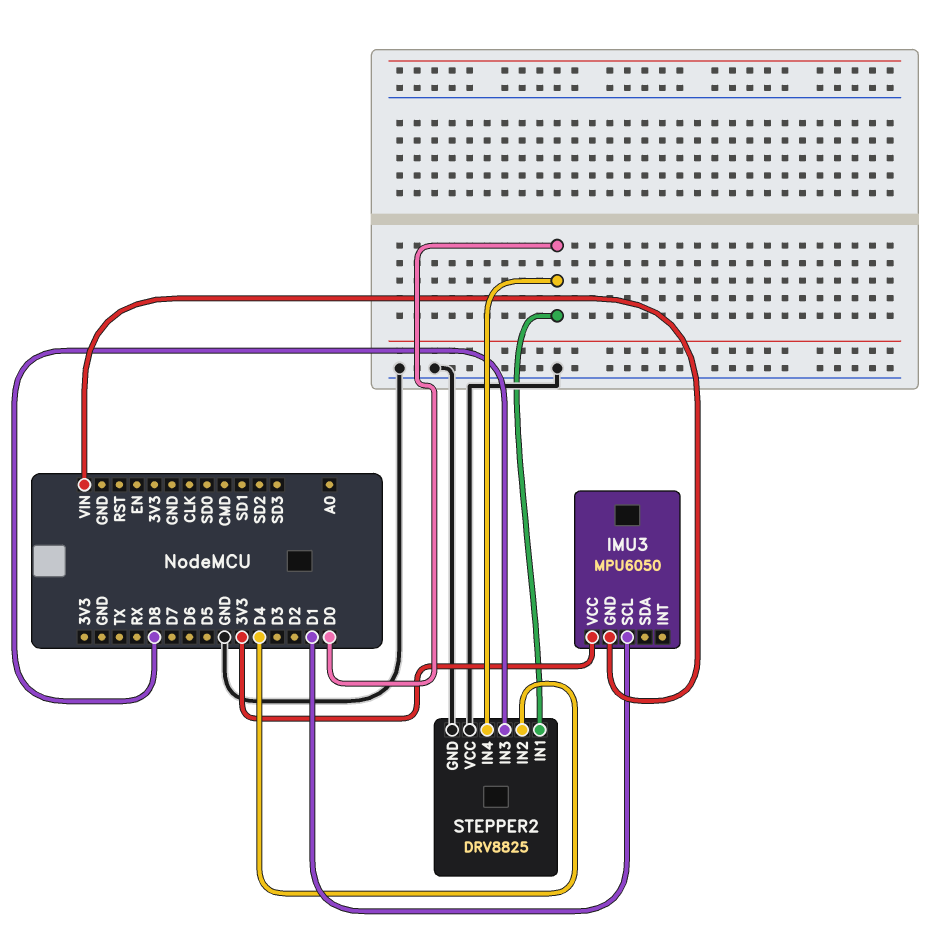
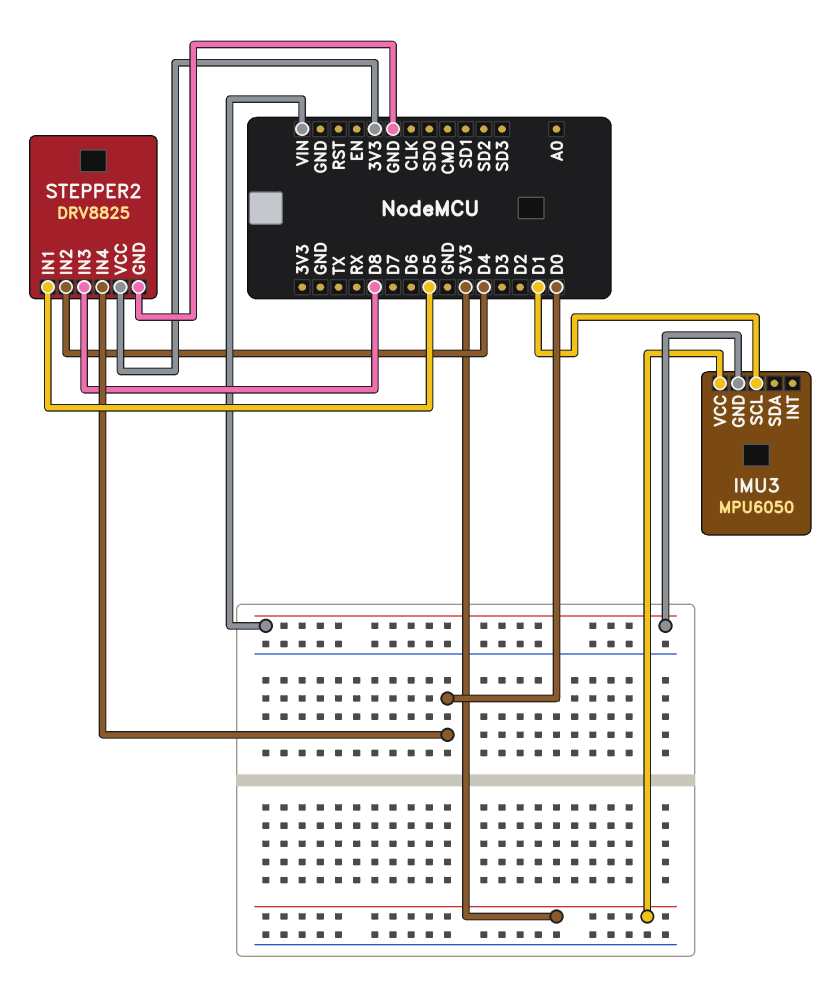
STEPPER2 pin IN1: D0 -> D5
STEPPER2 pin VCC: GND -> 3V3

